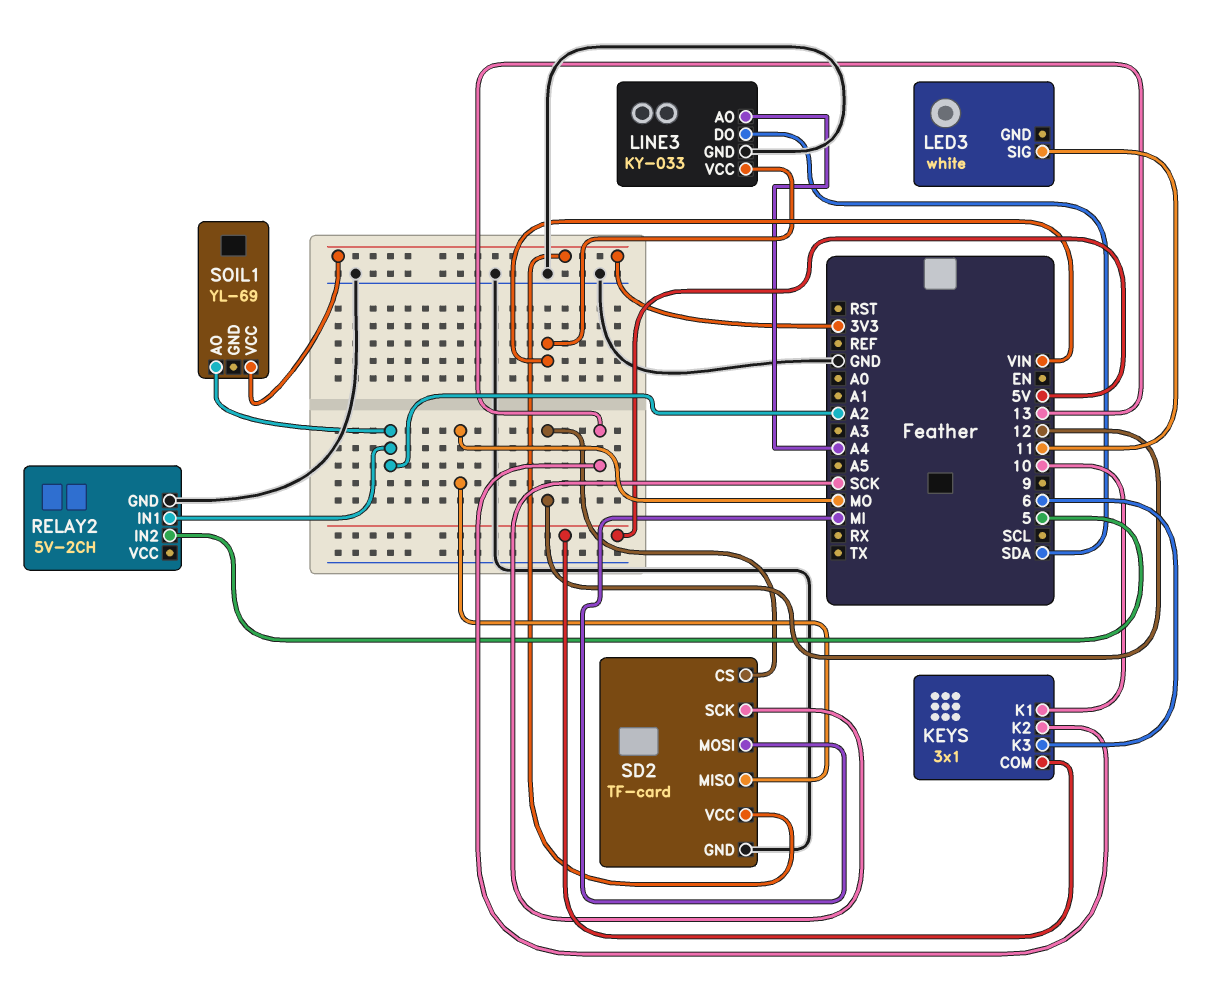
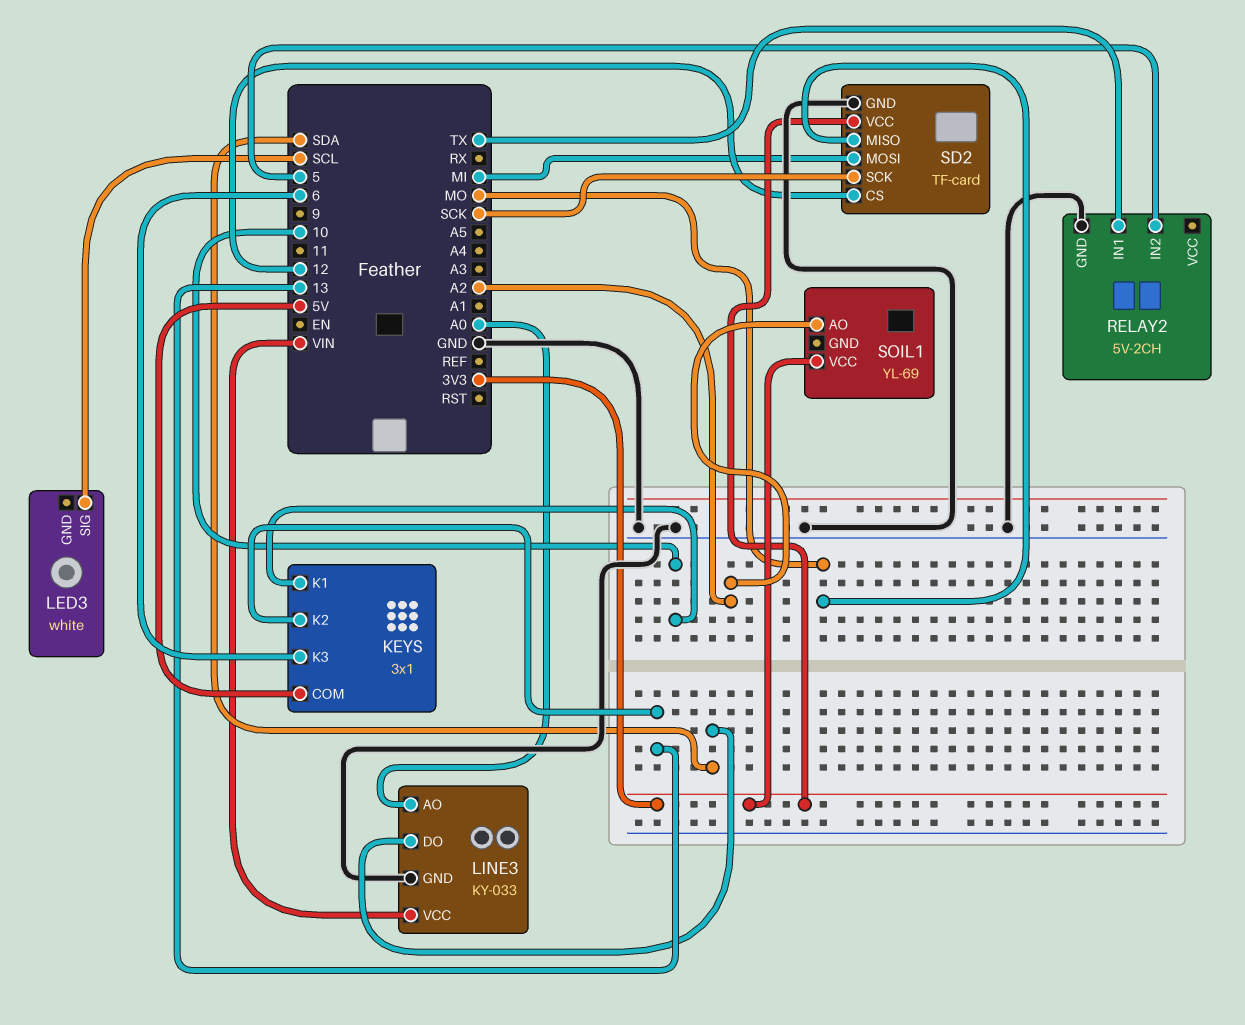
LED3 pin SIG: 11 -> SCL
LINE3 pin AO: A4 -> A0
RELAY2 pin IN1: A2 -> TX

